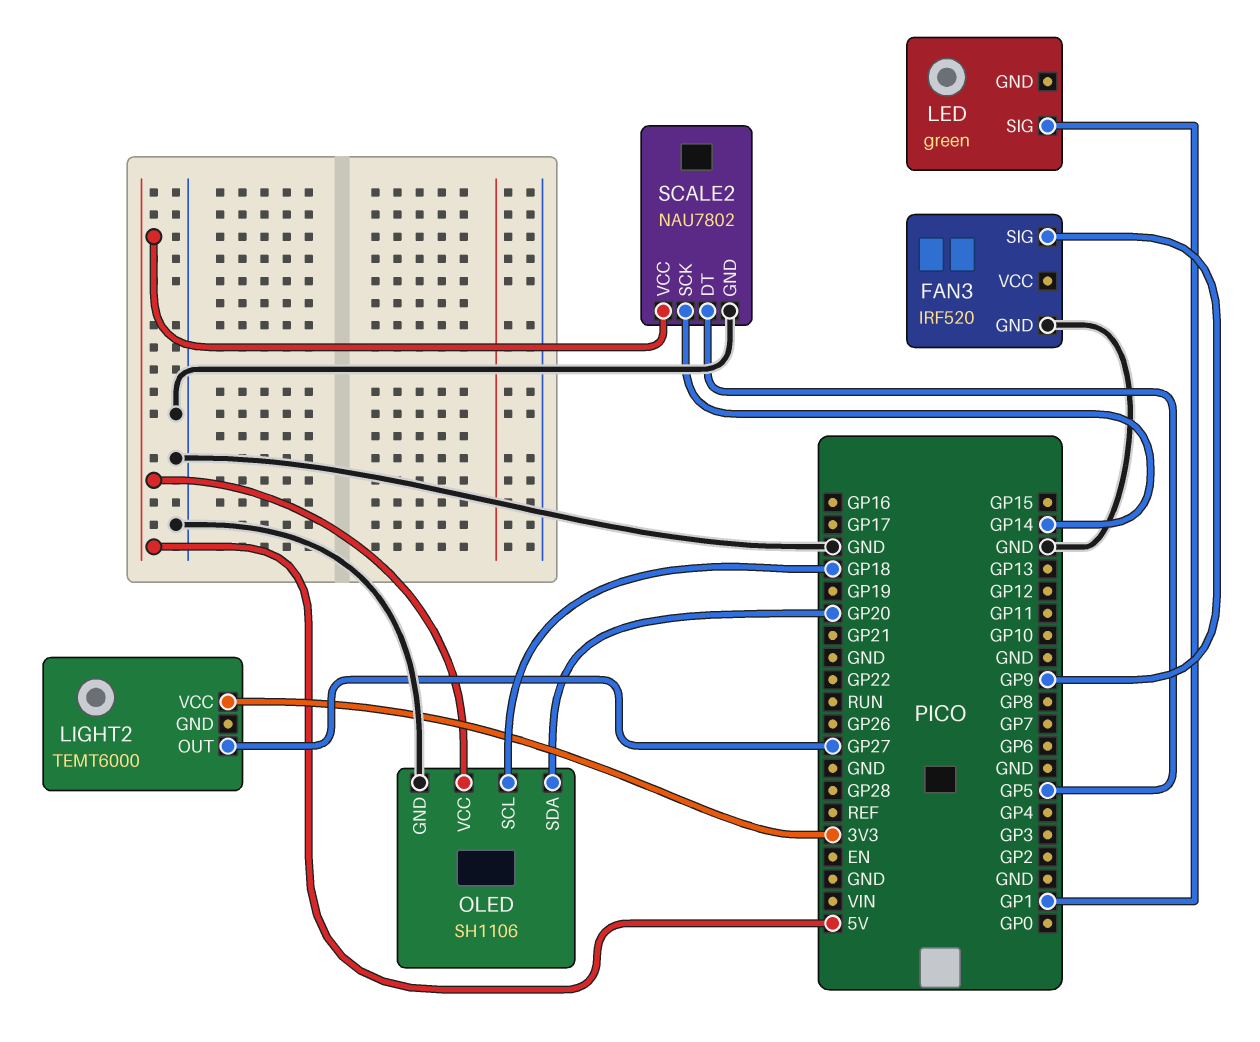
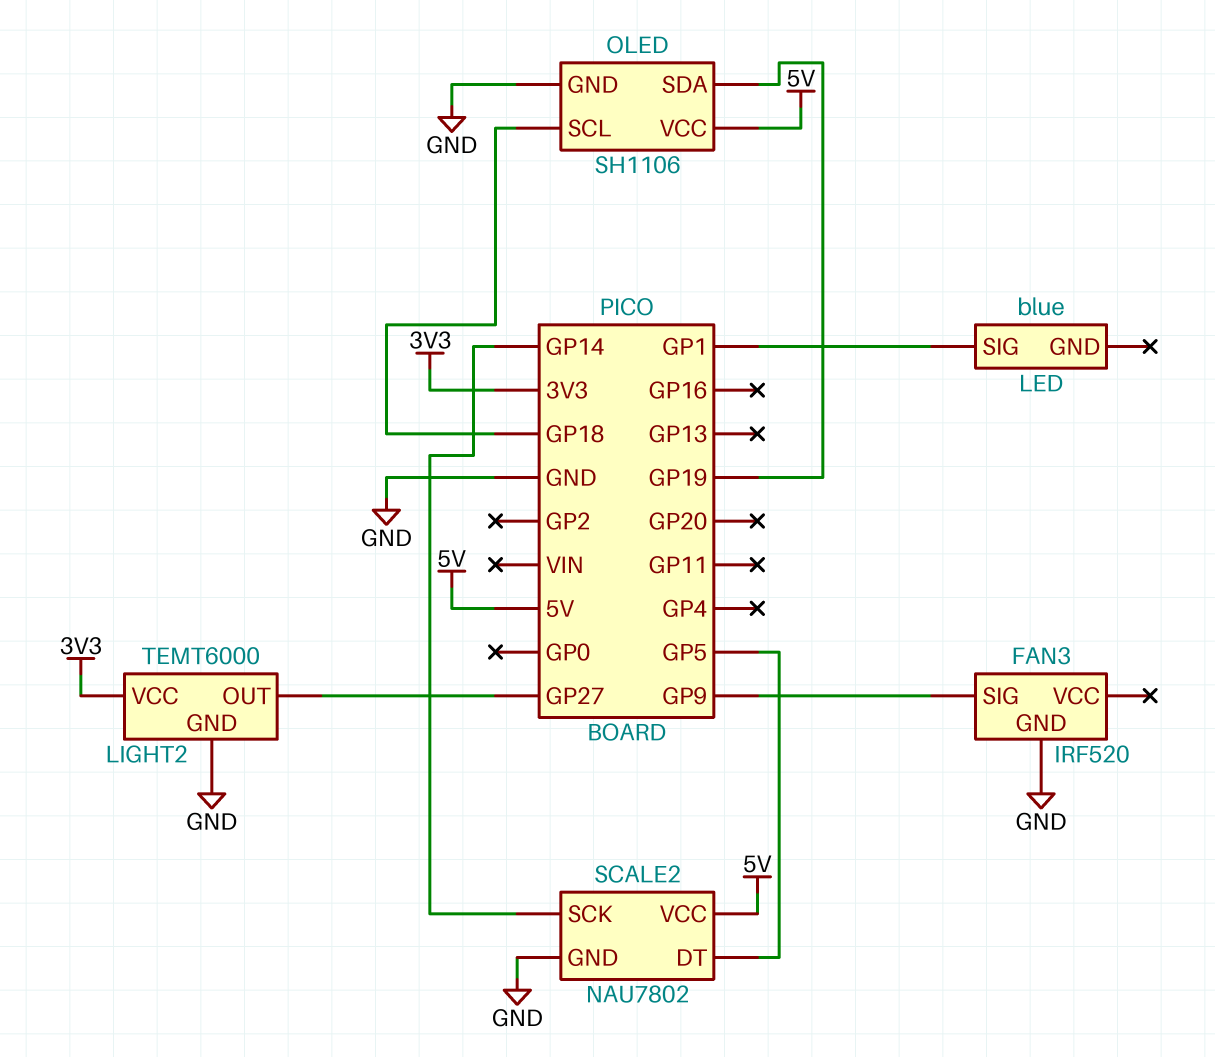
LED: green -> blue
LIGHT2 pin GND: none -> GND
OLED pin SDA: GP20 -> GP19

